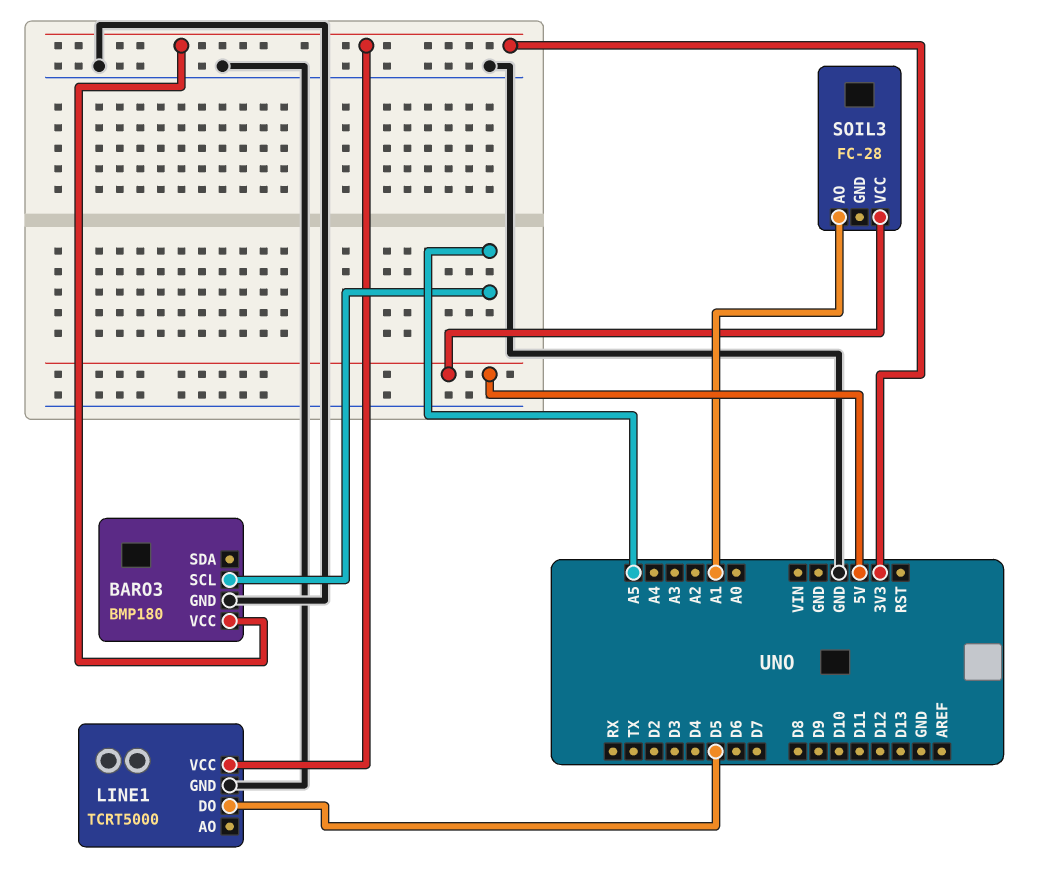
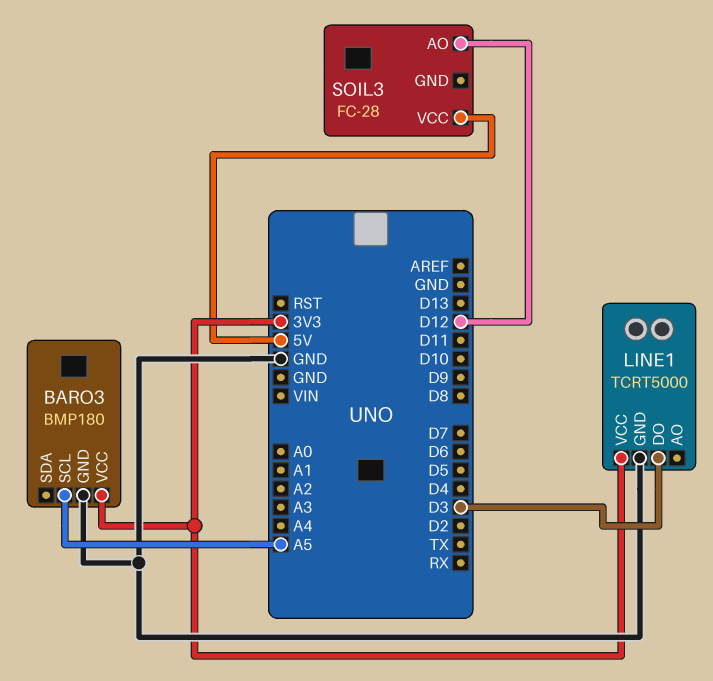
LINE1 pin DO: D5 -> D3
SOIL3 pin AO: A1 -> D12

